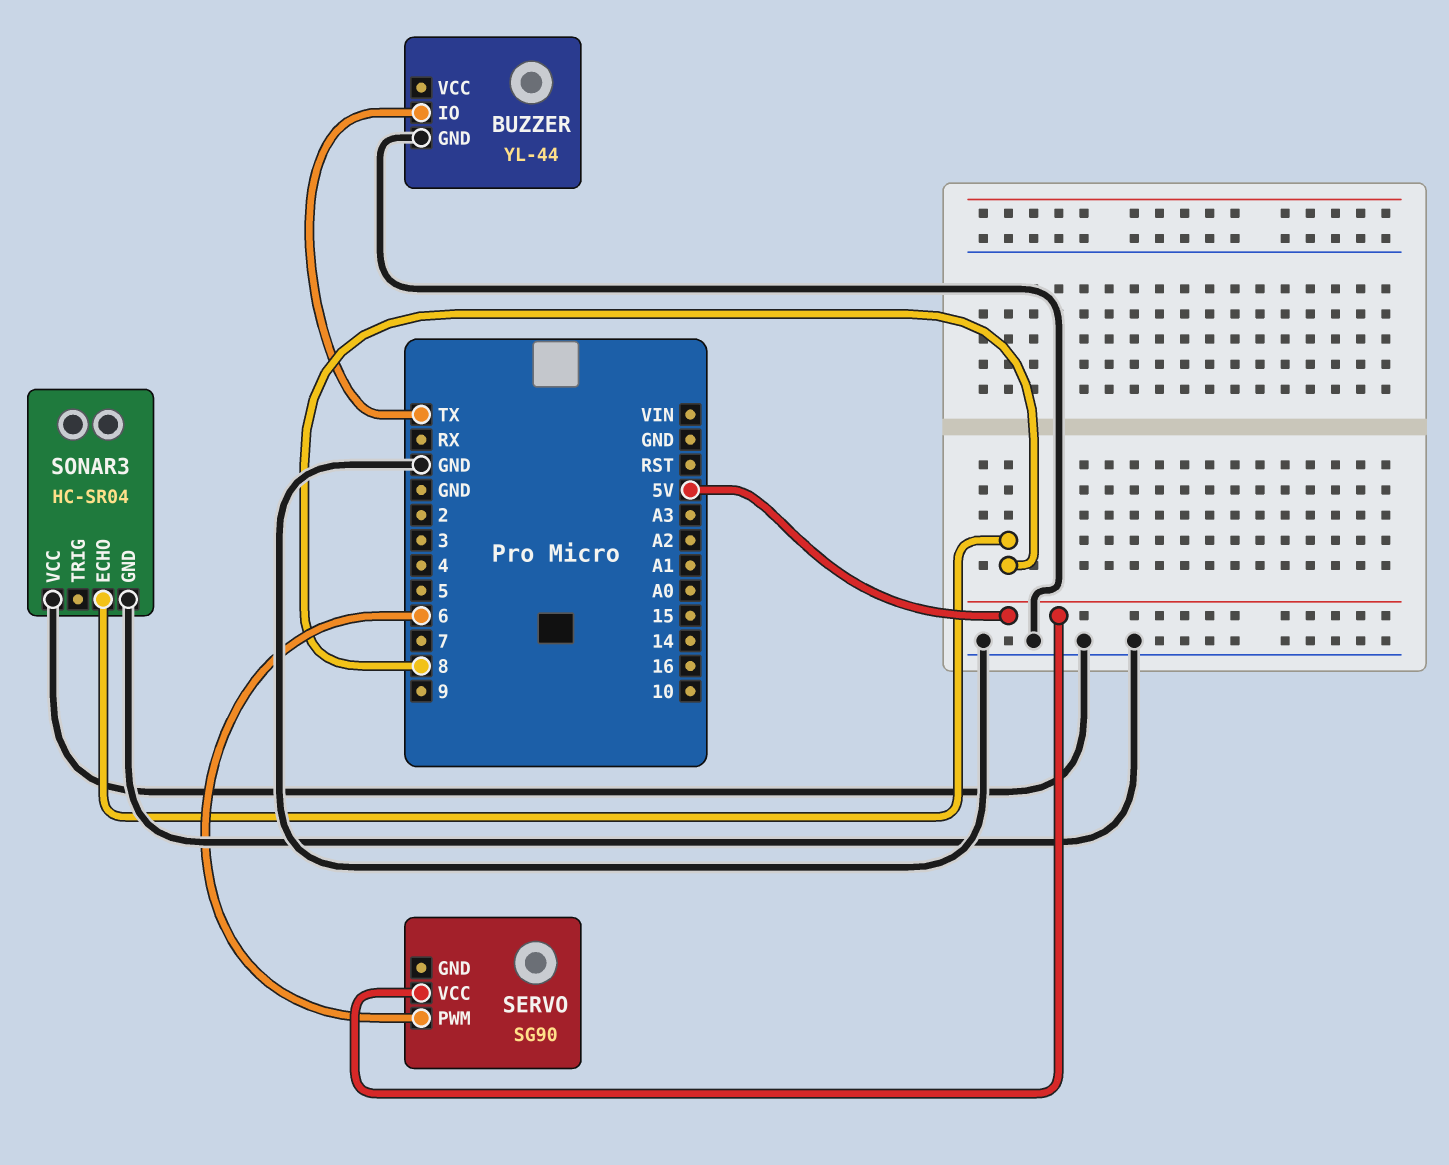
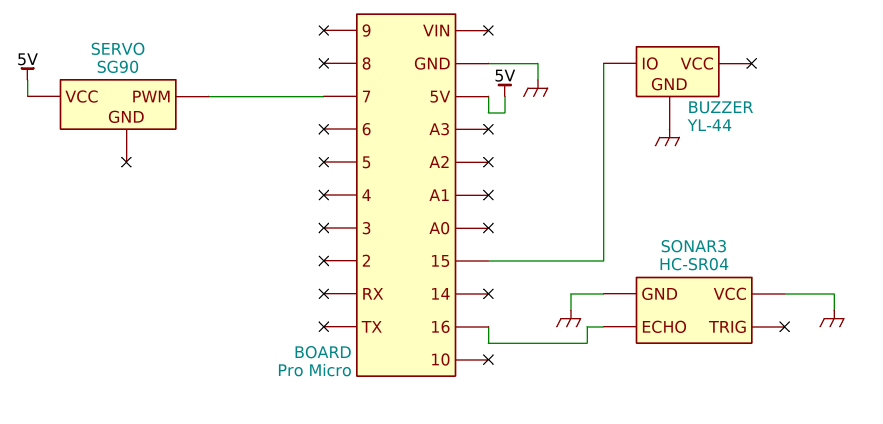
BUZZER pin IO: TX -> 15
SERVO pin PWM: 6 -> 7
SONAR3 pin ECHO: 8 -> 16

